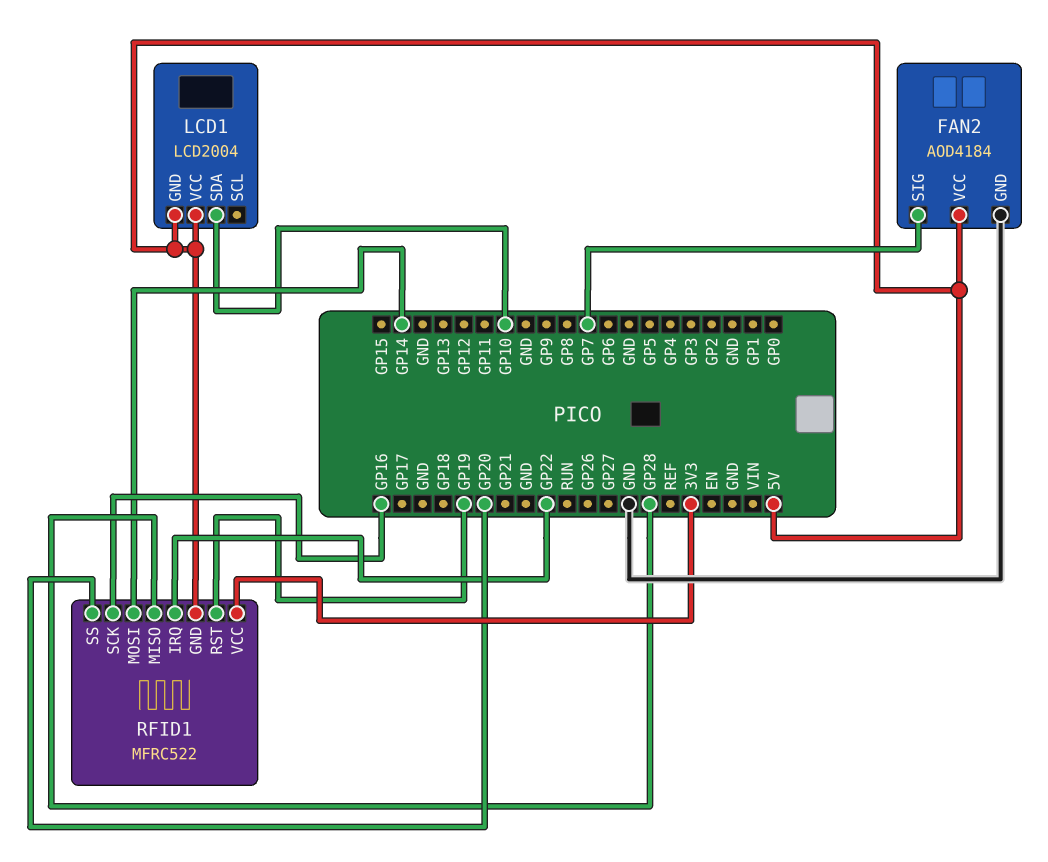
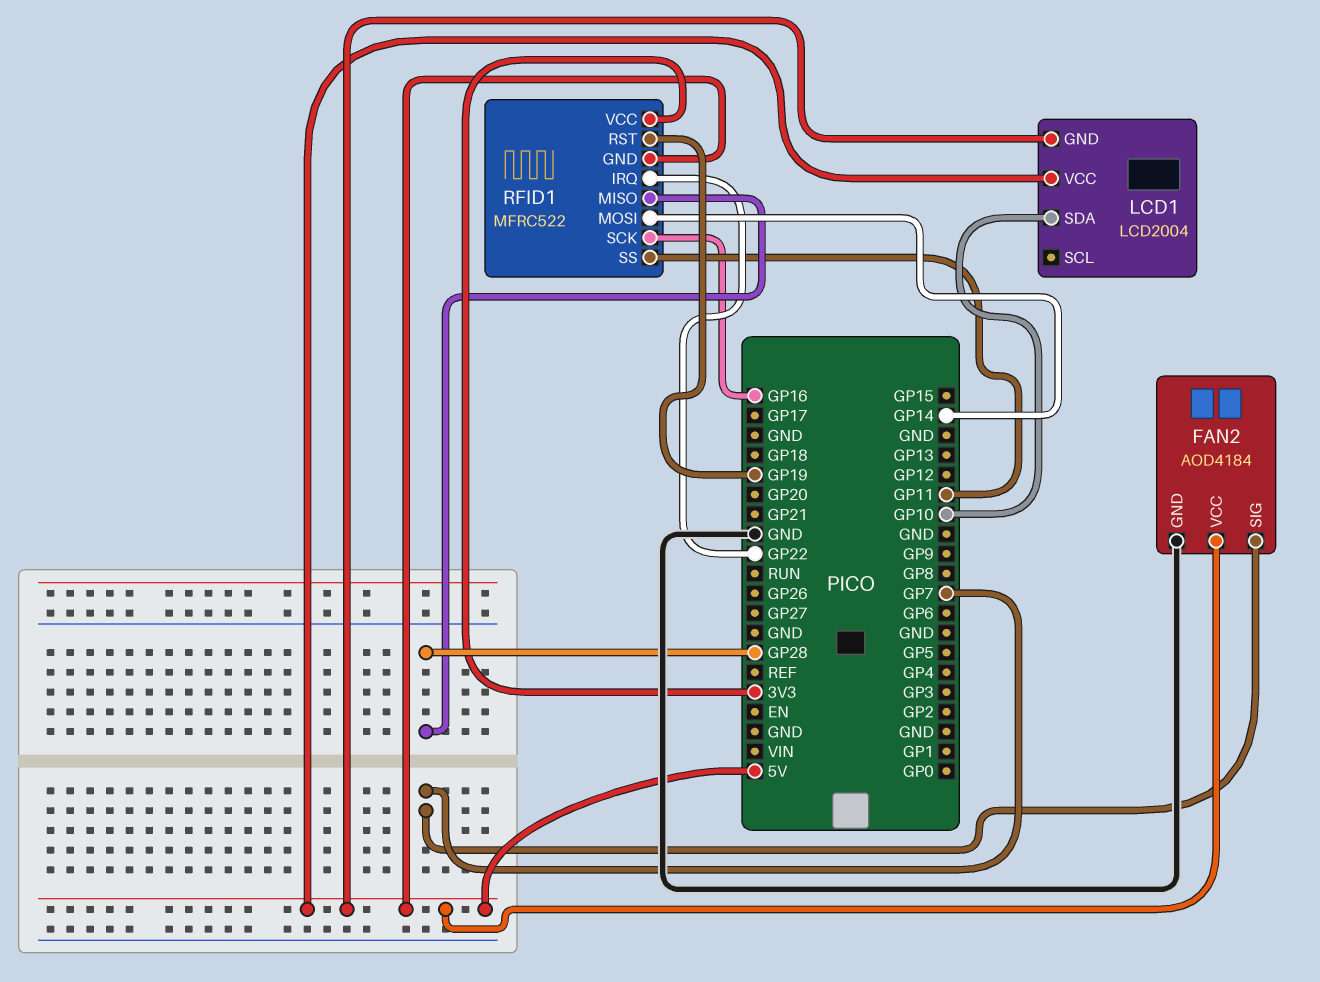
RFID1 pin SS: GP20 -> GP11

